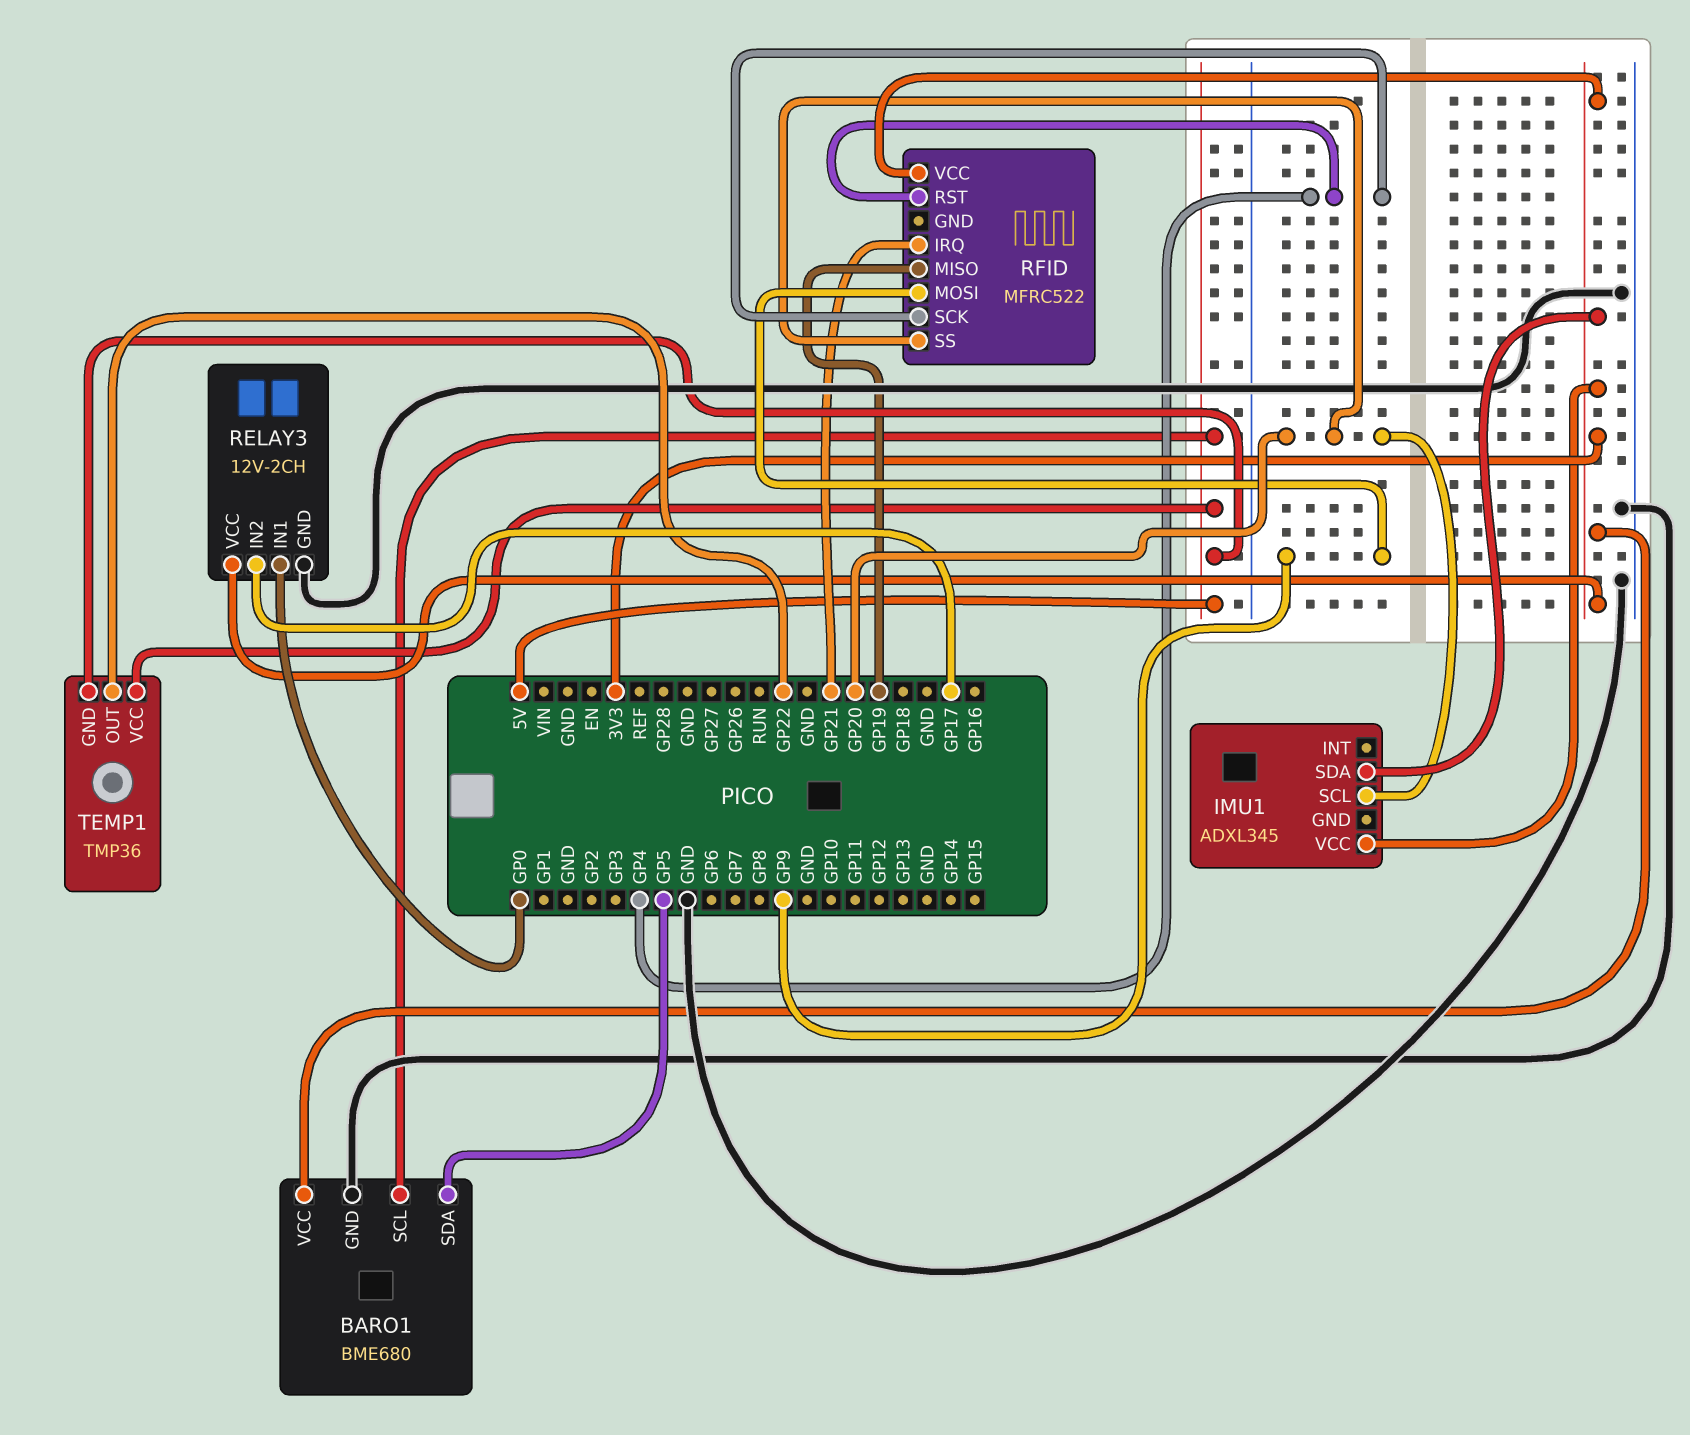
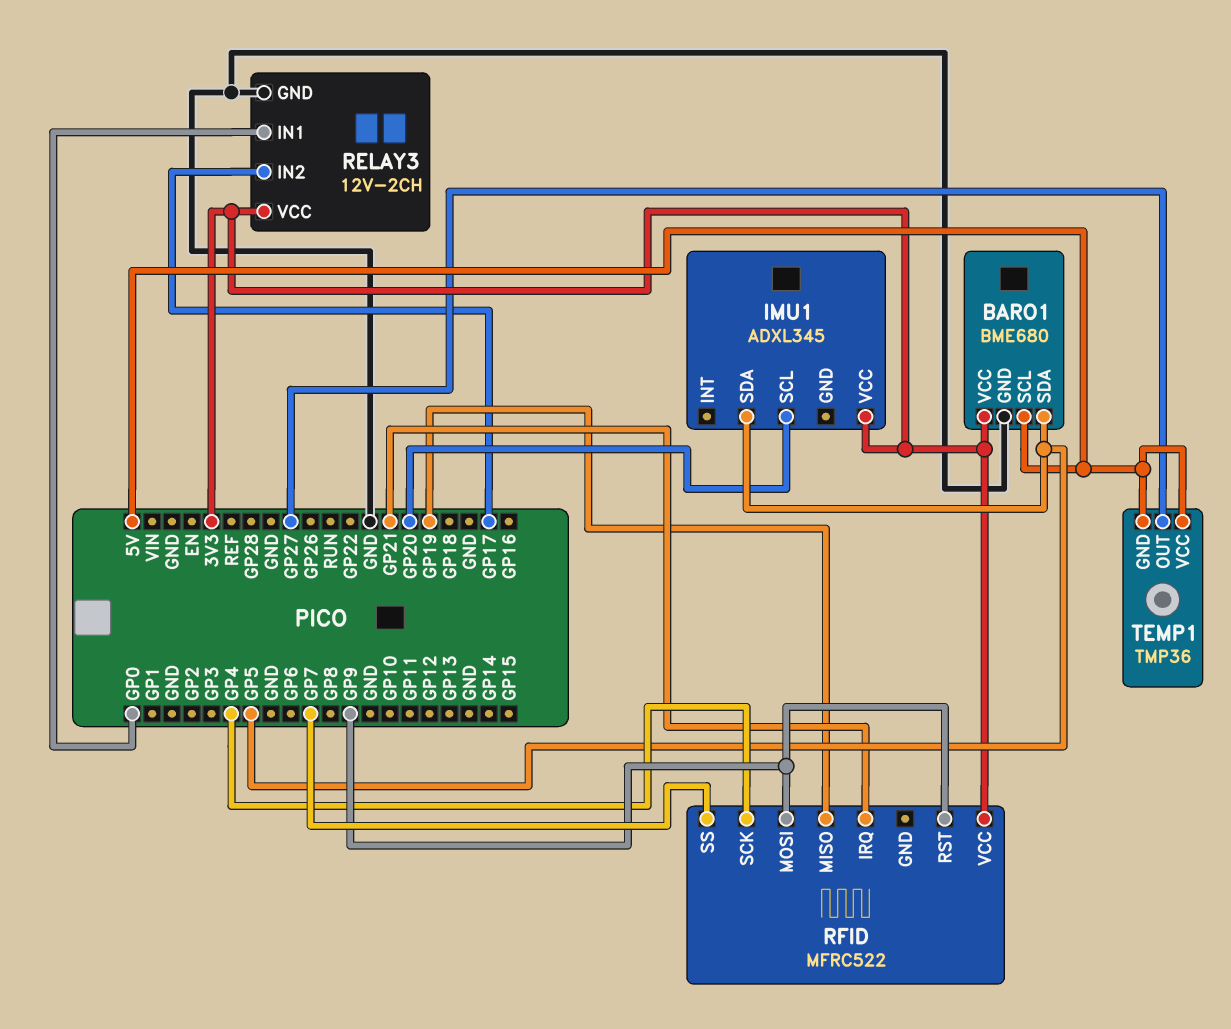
IMU1 pin SDA: 3V3 -> GP5
RFID pin RST: GP4 -> GP9
RFID pin SS: GP20 -> GP7
TEMP1 pin OUT: GP22 -> GP27

